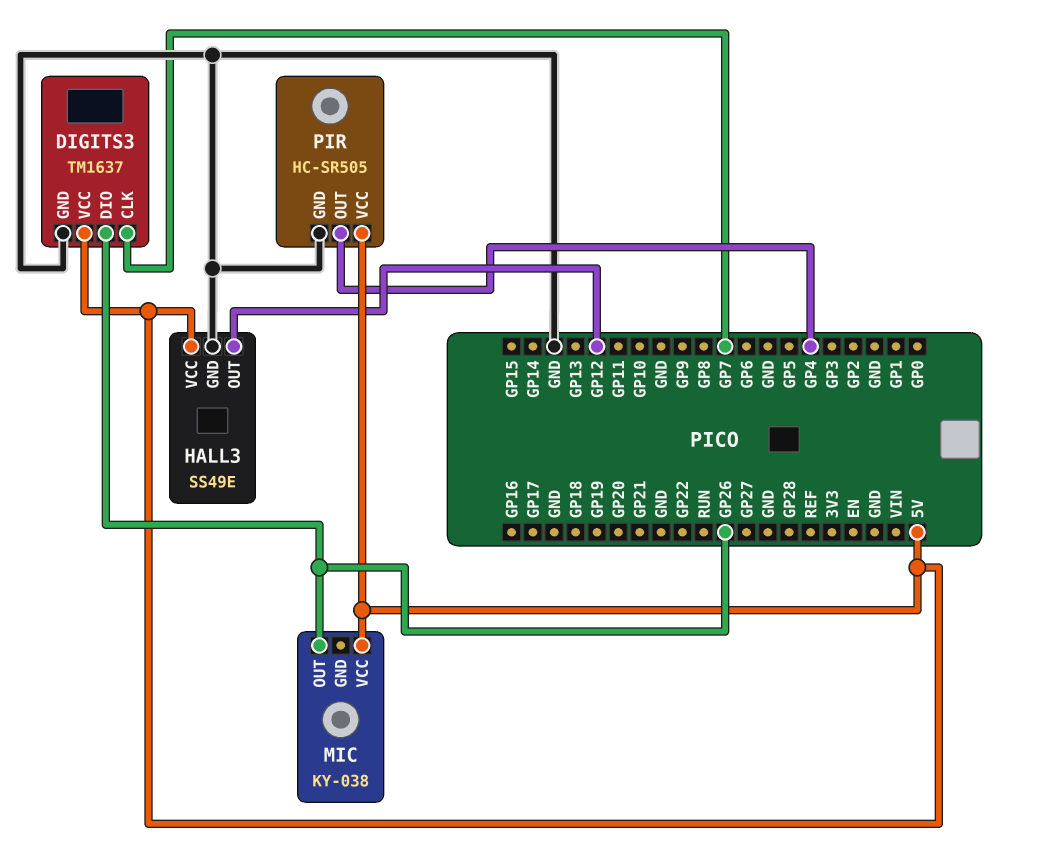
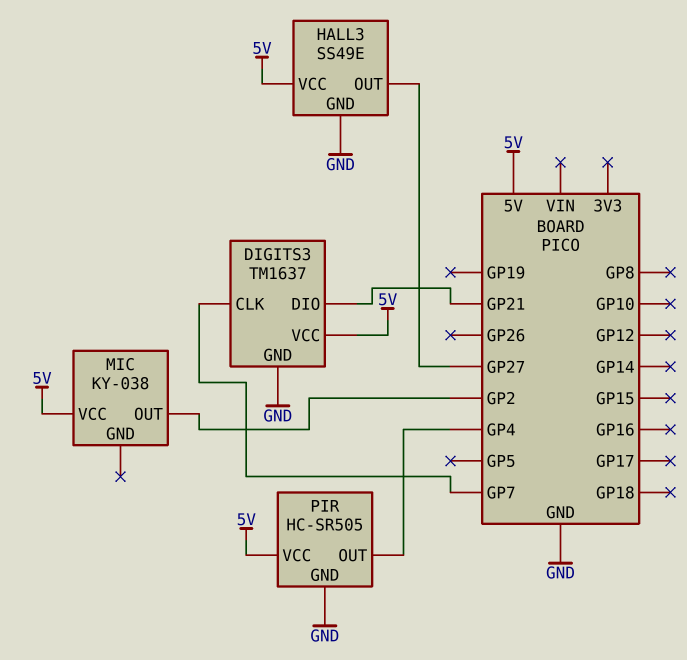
DIGITS3 pin DIO: GP26 -> GP21
HALL3 pin OUT: GP12 -> GP27
MIC pin OUT: GP26 -> GP2

